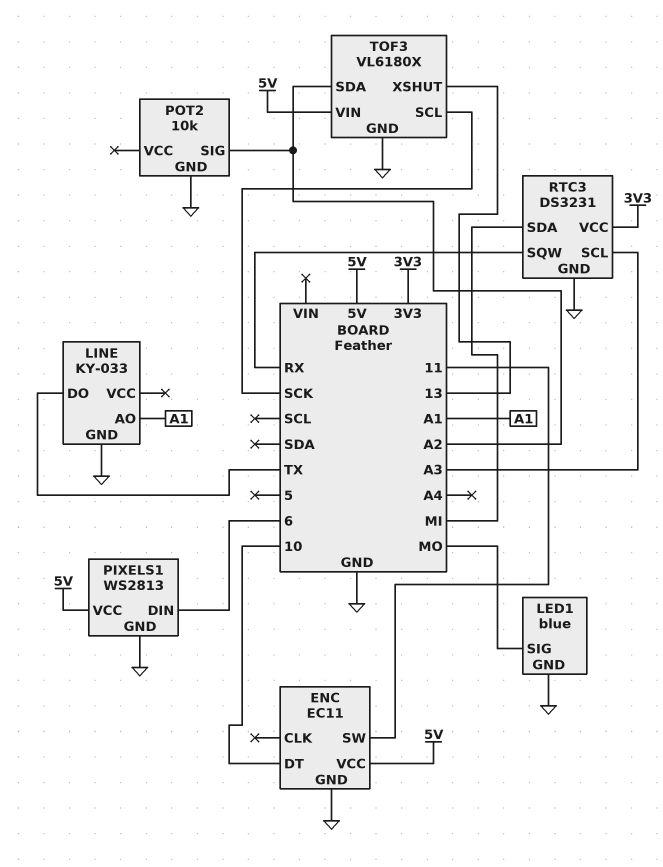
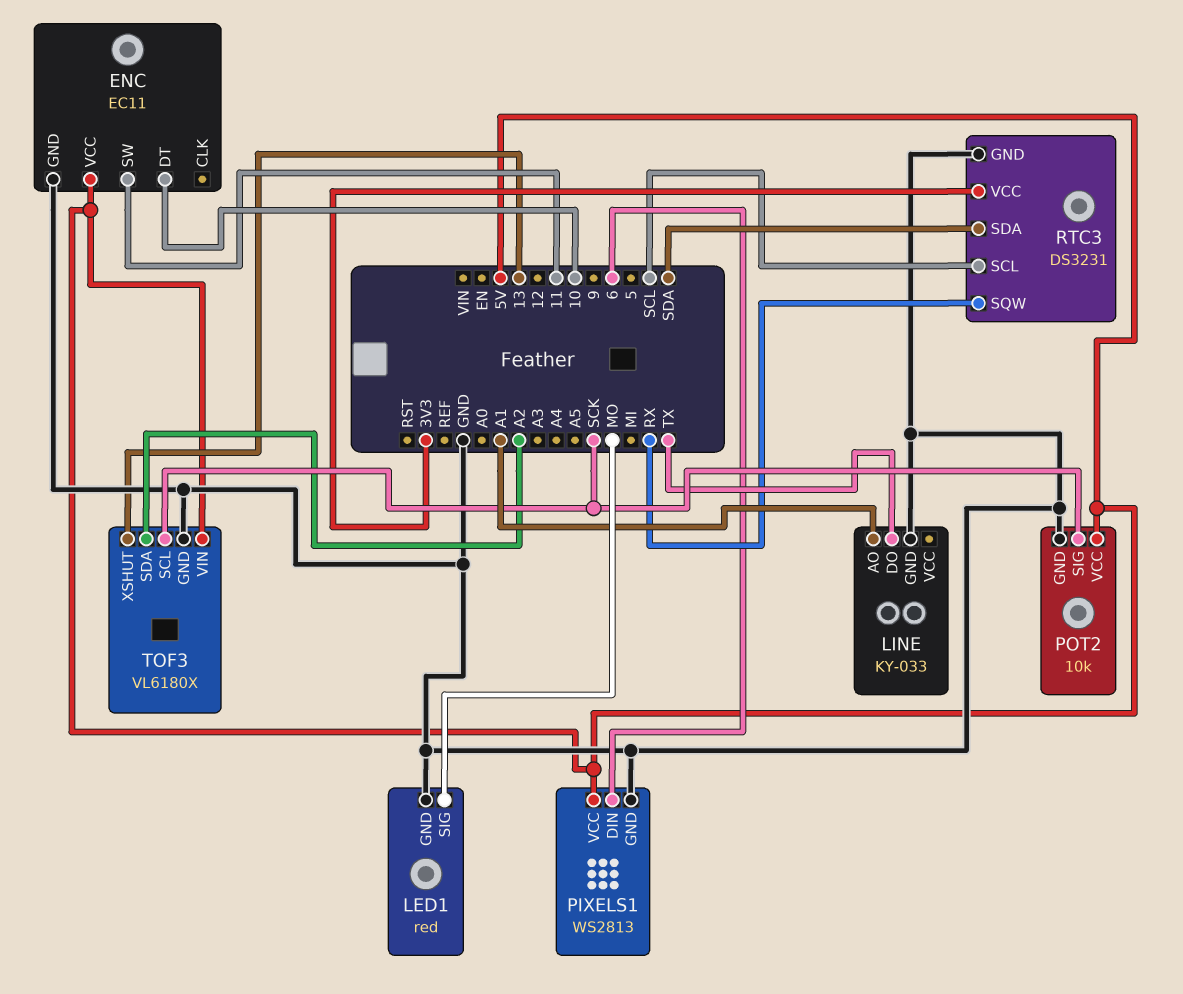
LED1: blue -> red
POT2 pin SIG: A2 -> SCK
POT2 pin VCC: none -> 5V
RTC3 pin SCL: A3 -> SCL
RTC3 pin SDA: MI -> SDA

